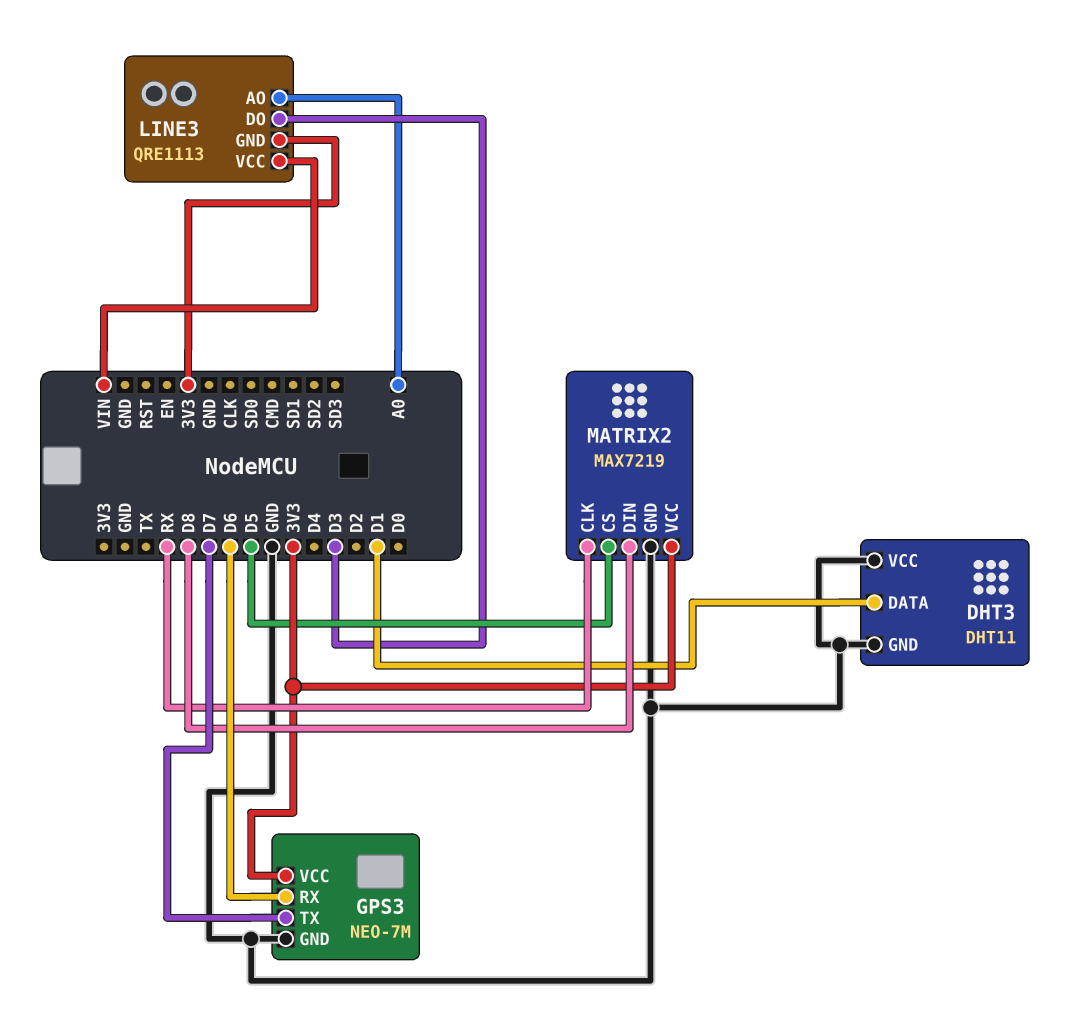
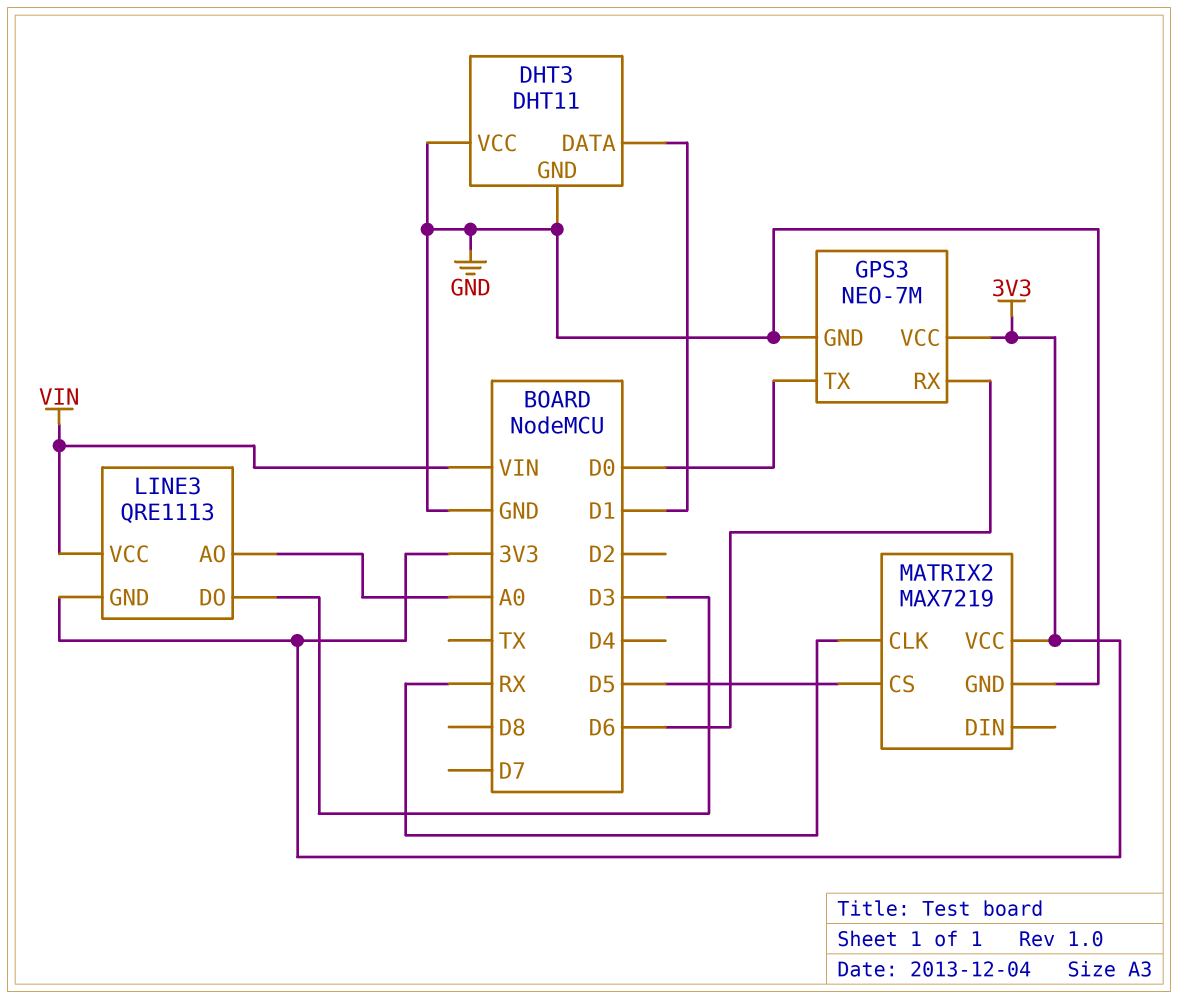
GPS3 pin TX: D7 -> D0
MATRIX2 pin DIN: D8 -> none

